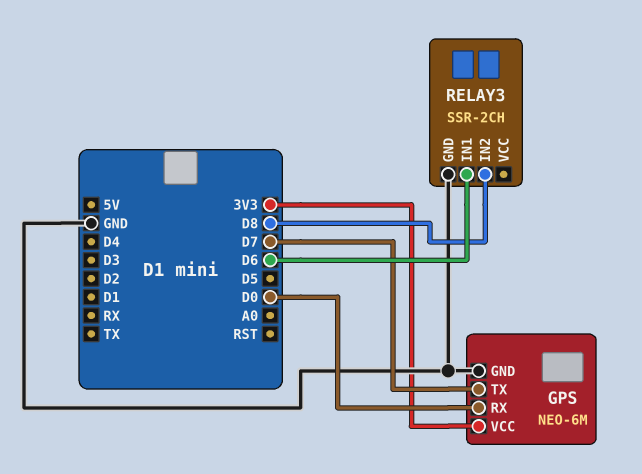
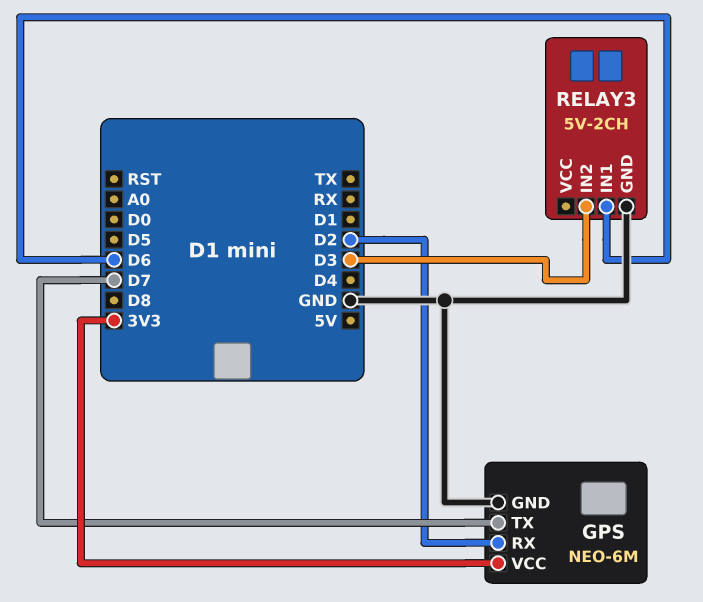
GPS pin RX: D0 -> D2
RELAY3: SSR-2CH -> 5V-2CH
RELAY3 pin IN2: D8 -> D3

